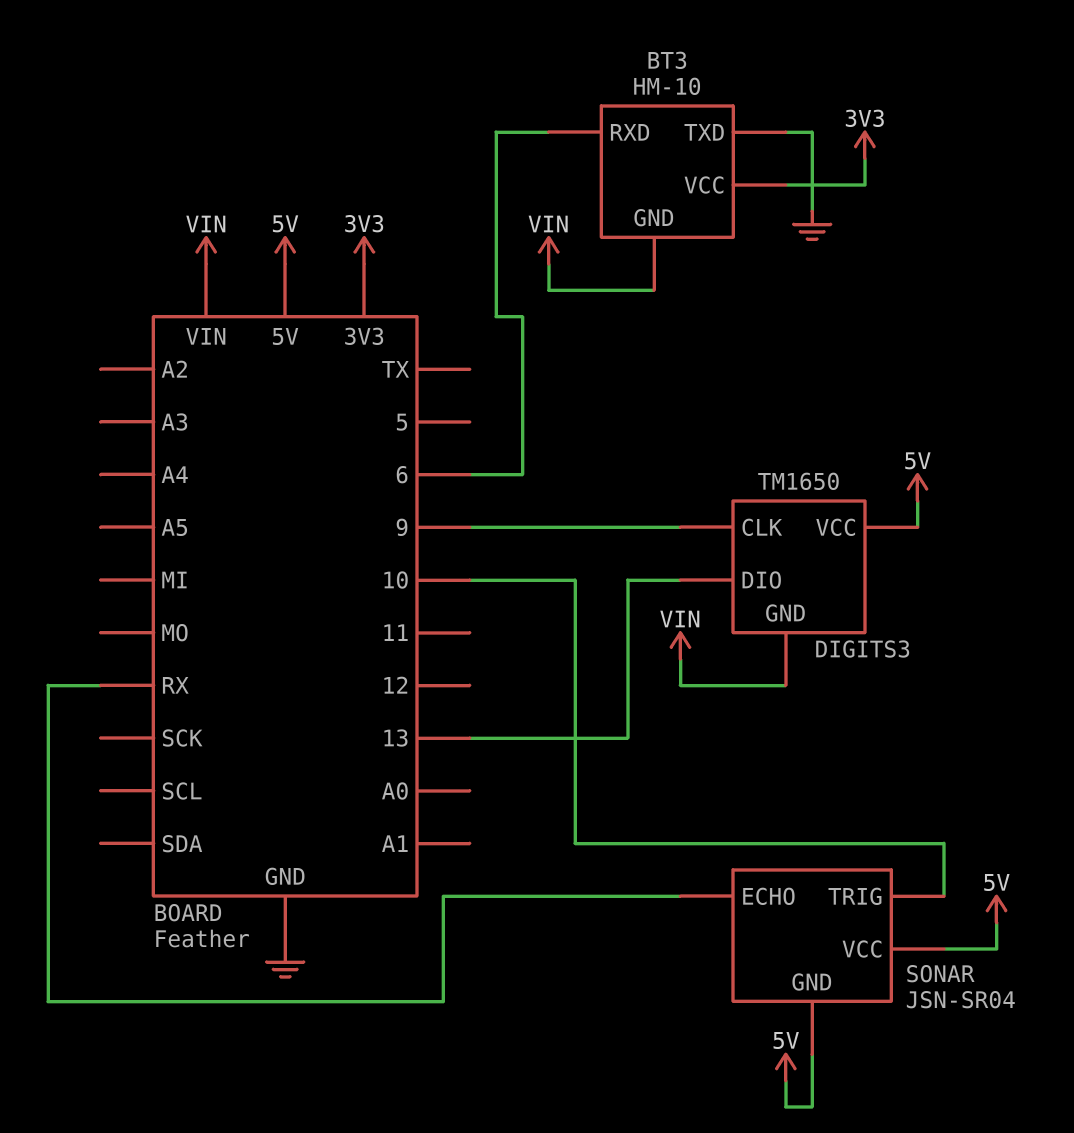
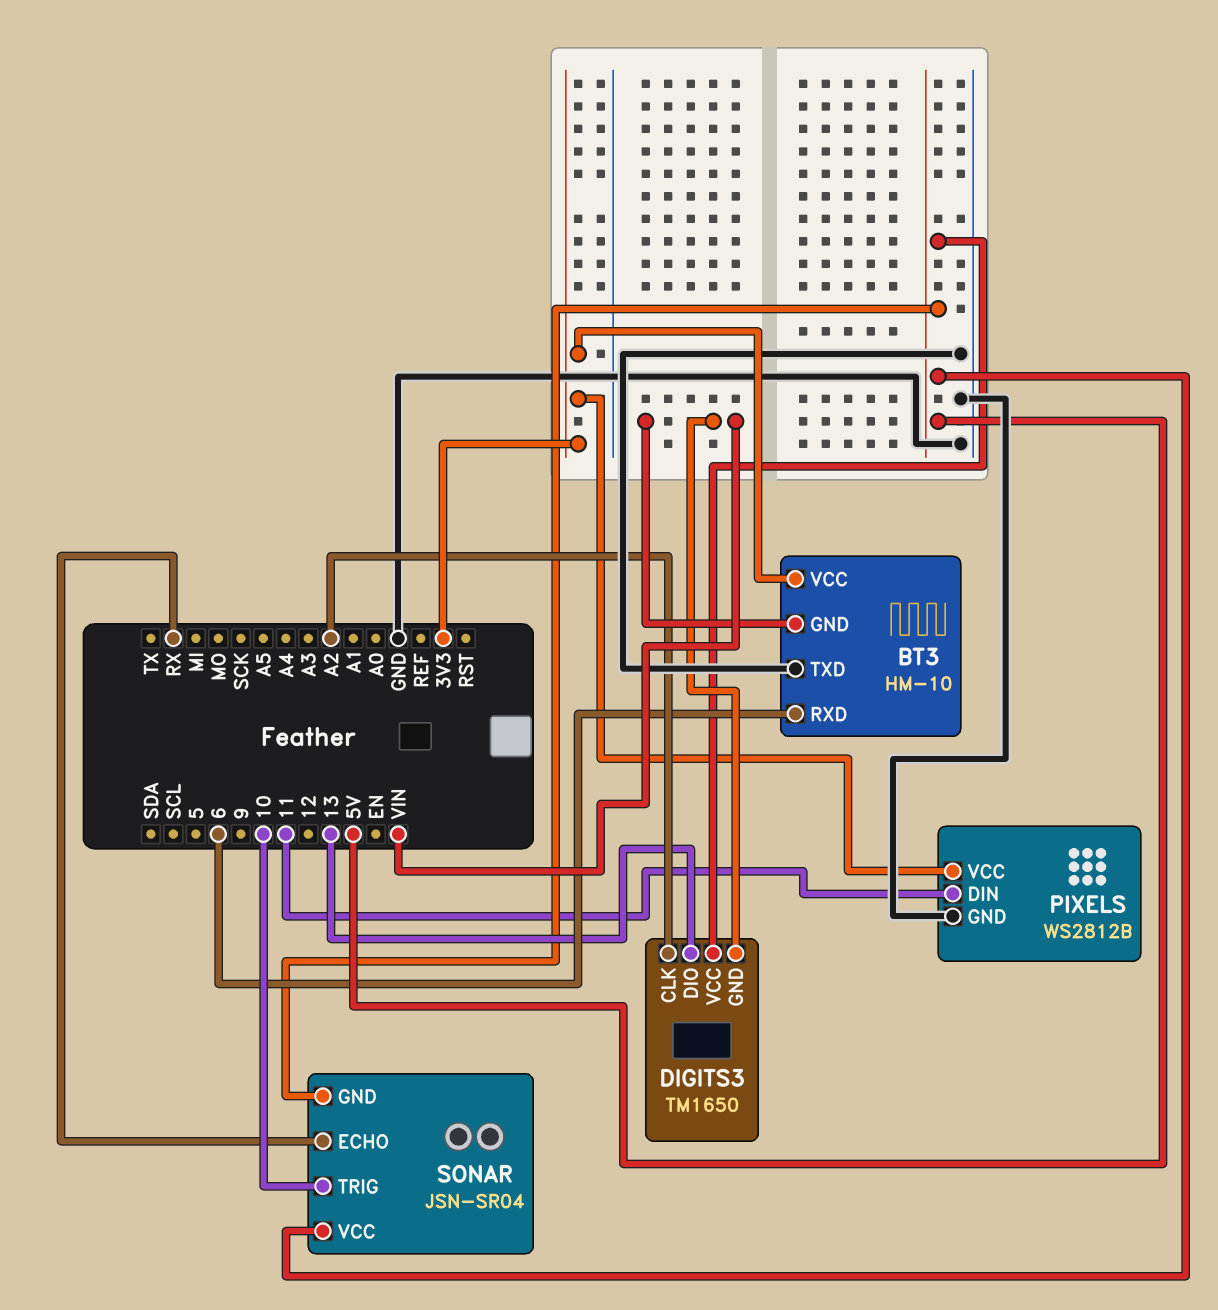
DIGITS3 pin CLK: 9 -> A2
PIXELS: none -> WS2812B
PIXELS pin DIN: none -> 11
PIXELS pin GND: none -> GND
PIXELS pin VCC: none -> 3V3

